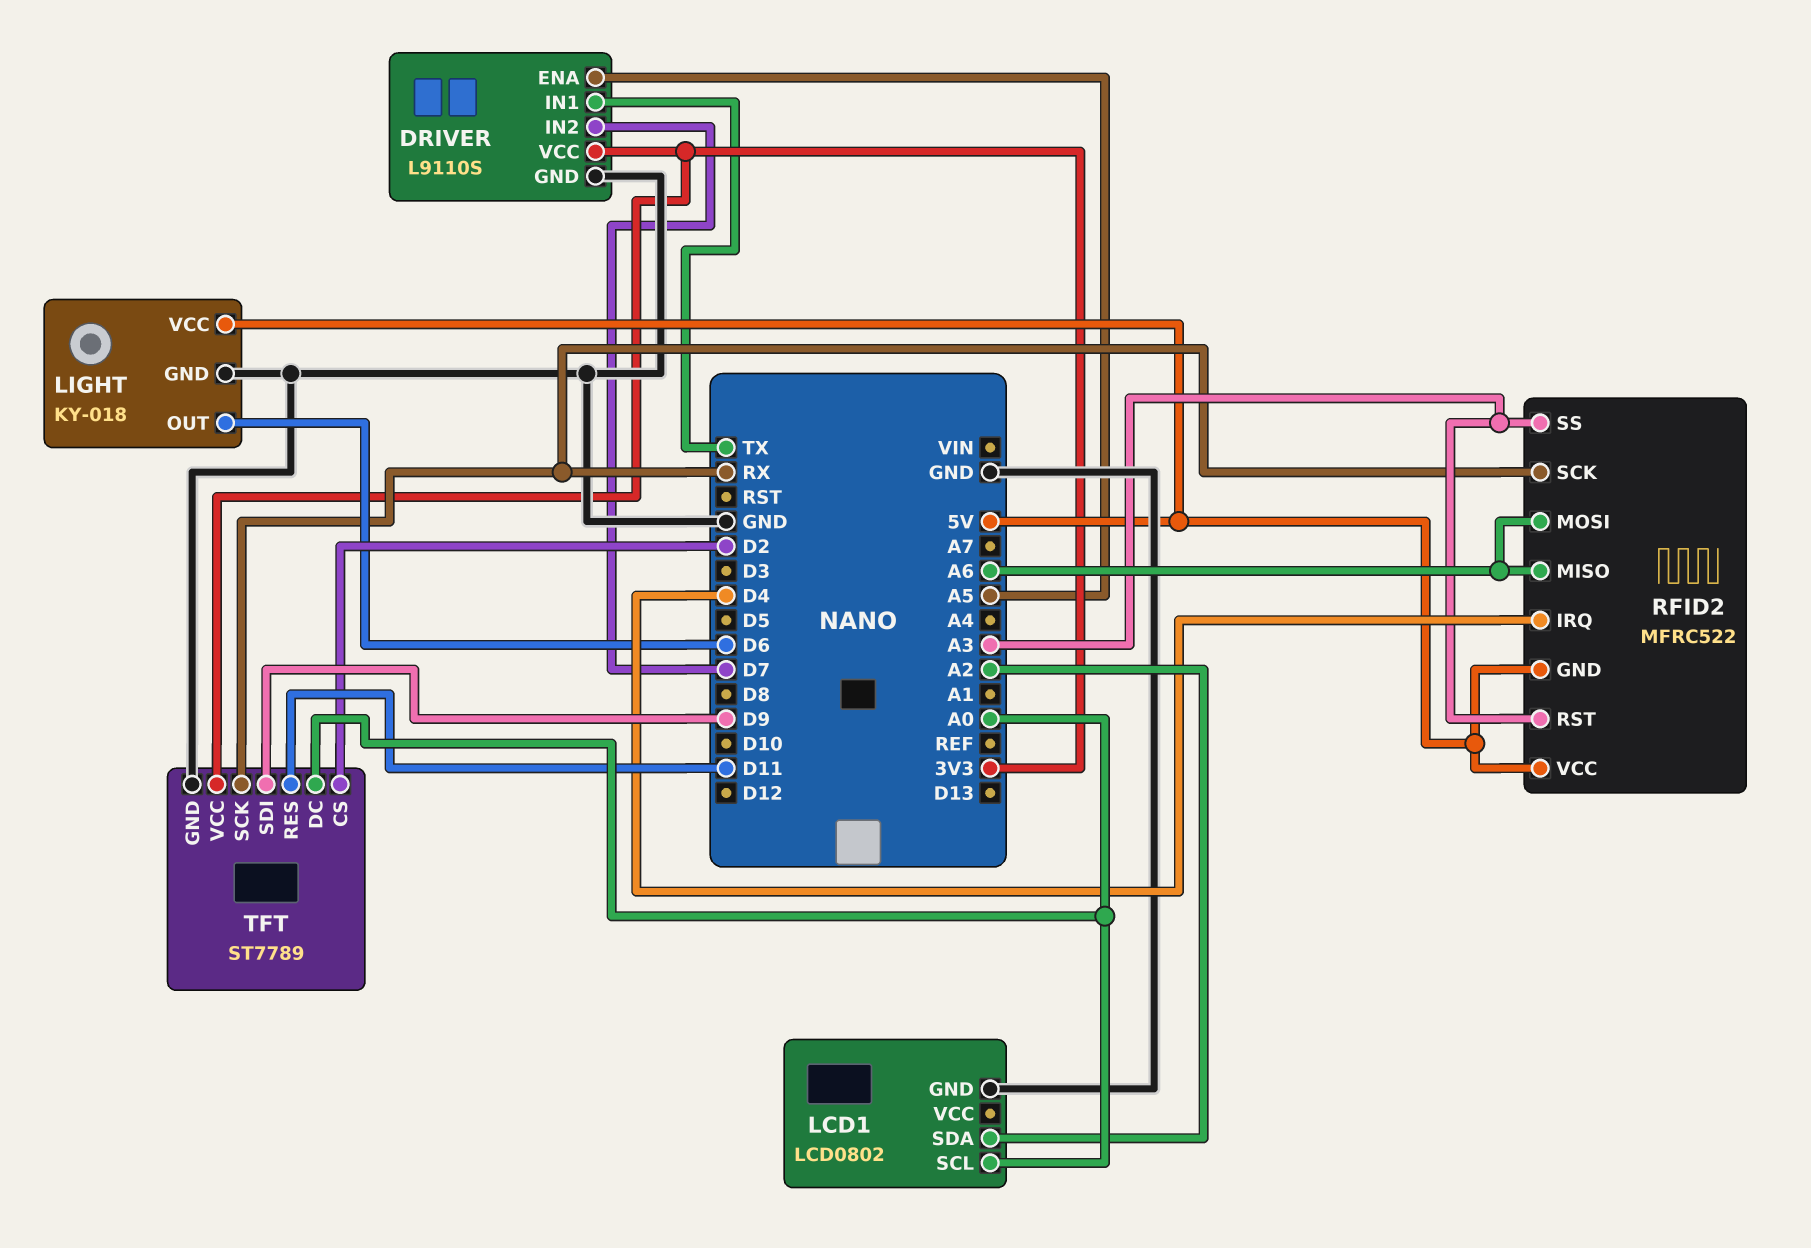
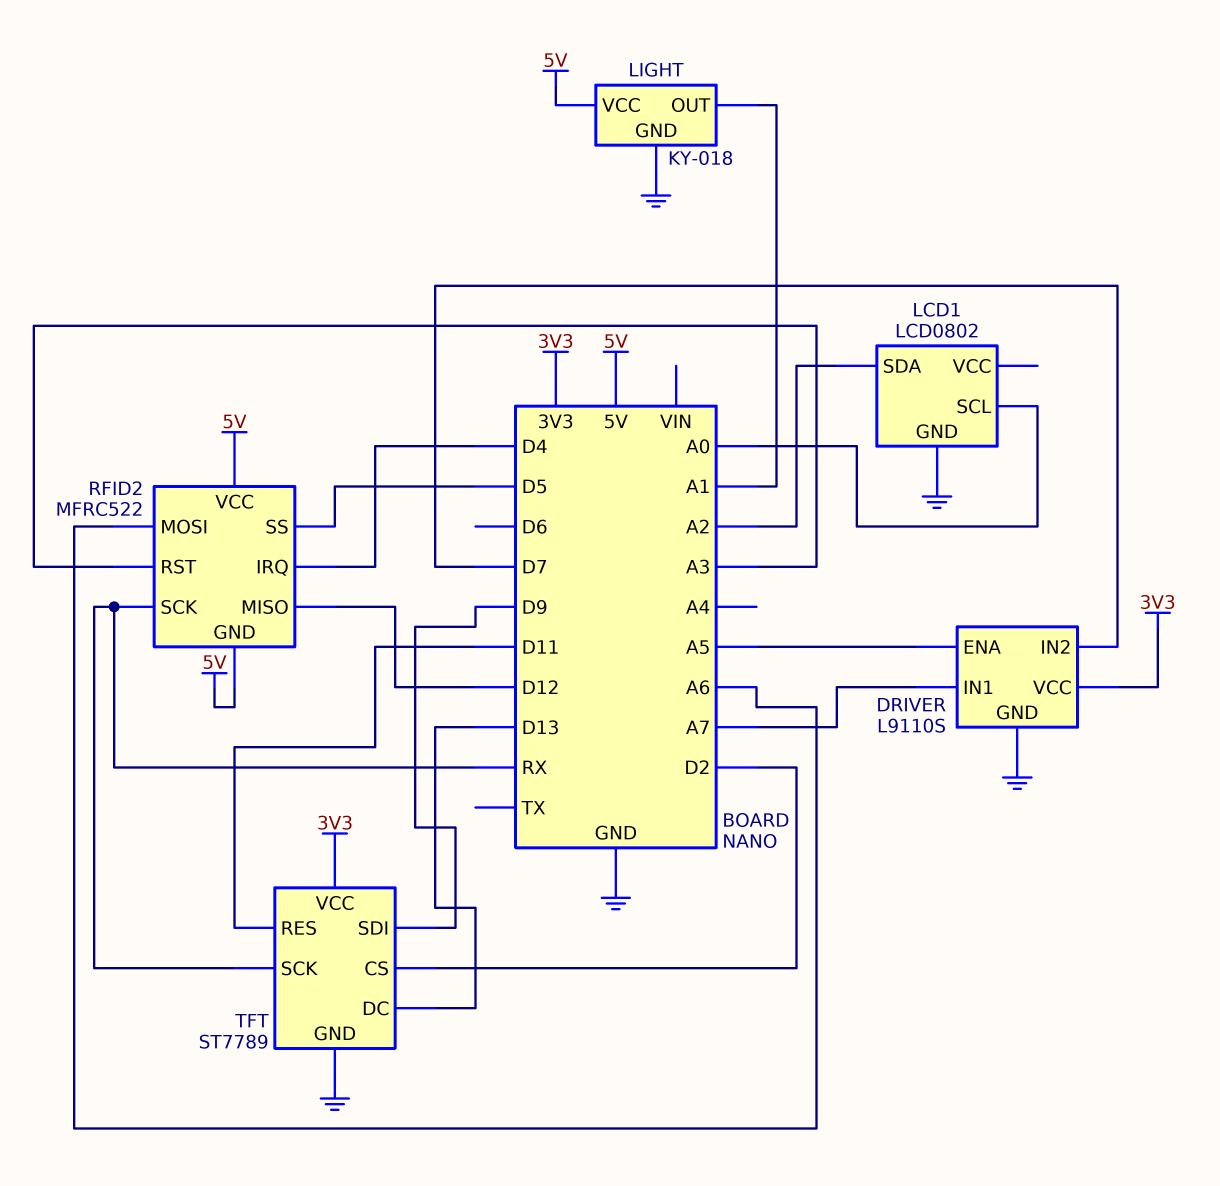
DRIVER pin IN1: TX -> A7
LIGHT pin OUT: D6 -> A1
RFID2 pin MISO: A6 -> D12
RFID2 pin SS: A3 -> D5
TFT pin DC: A0 -> D13

